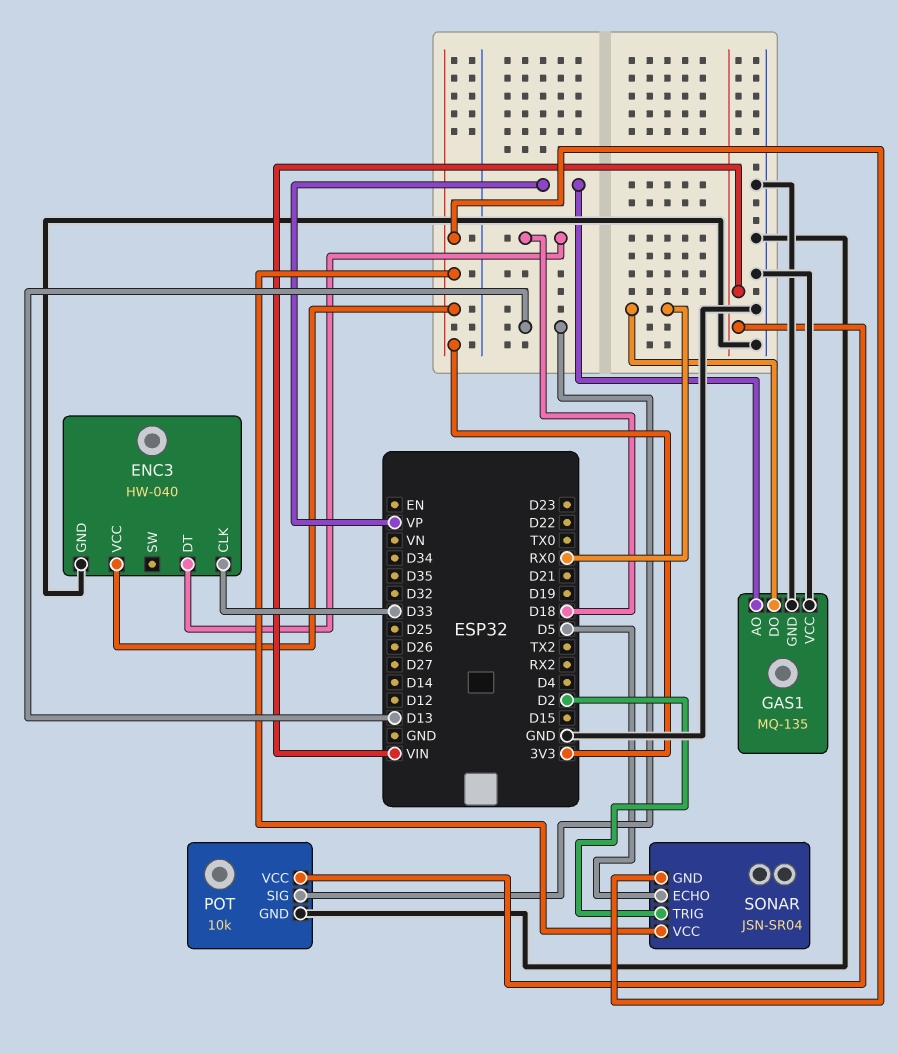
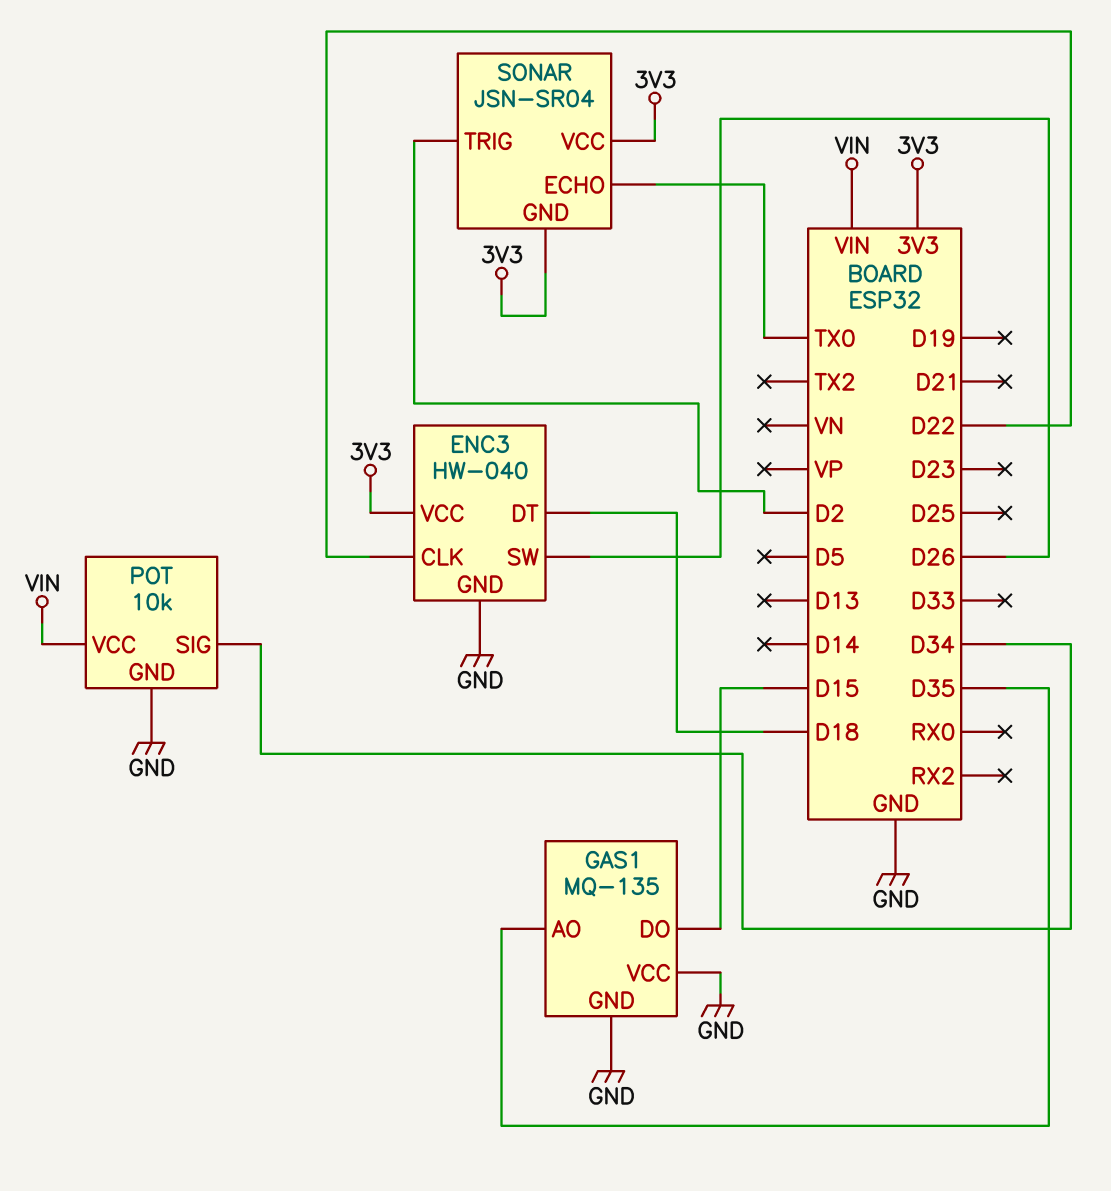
ENC3 pin CLK: D33 -> D22
ENC3 pin SW: none -> D26
GAS1 pin AO: VP -> D35
GAS1 pin DO: RX0 -> D15
POT pin SIG: D13 -> D34
SONAR pin ECHO: D5 -> TX0

